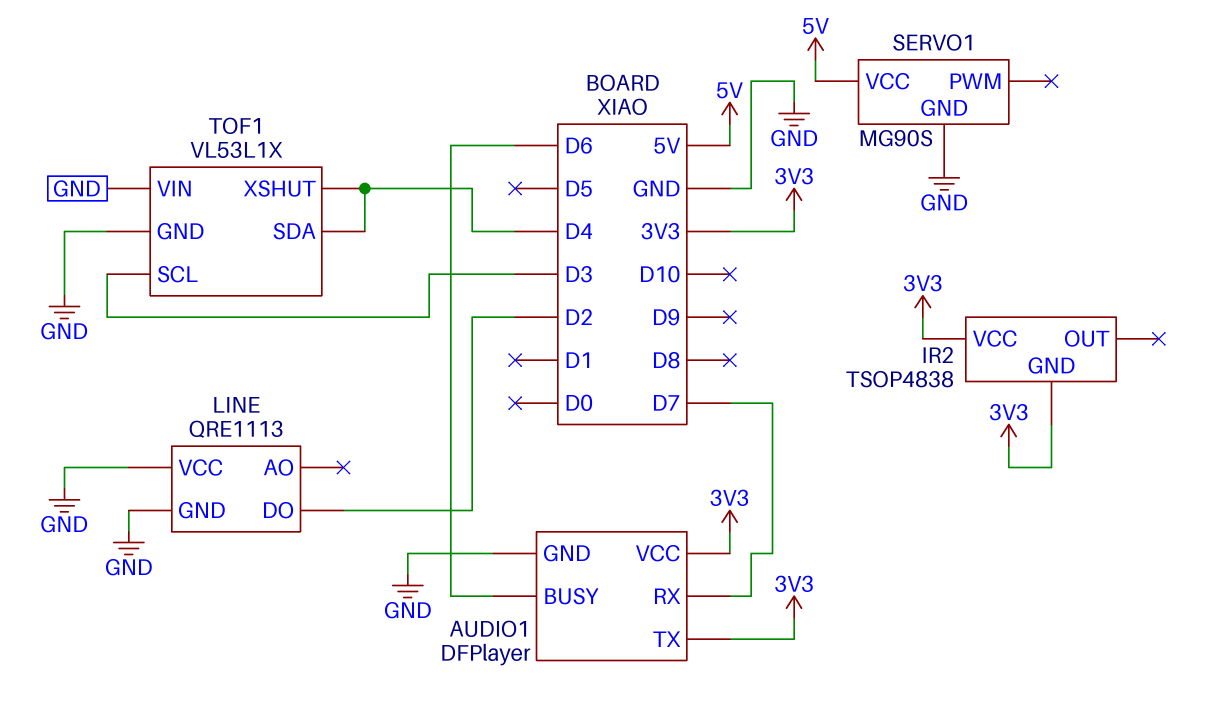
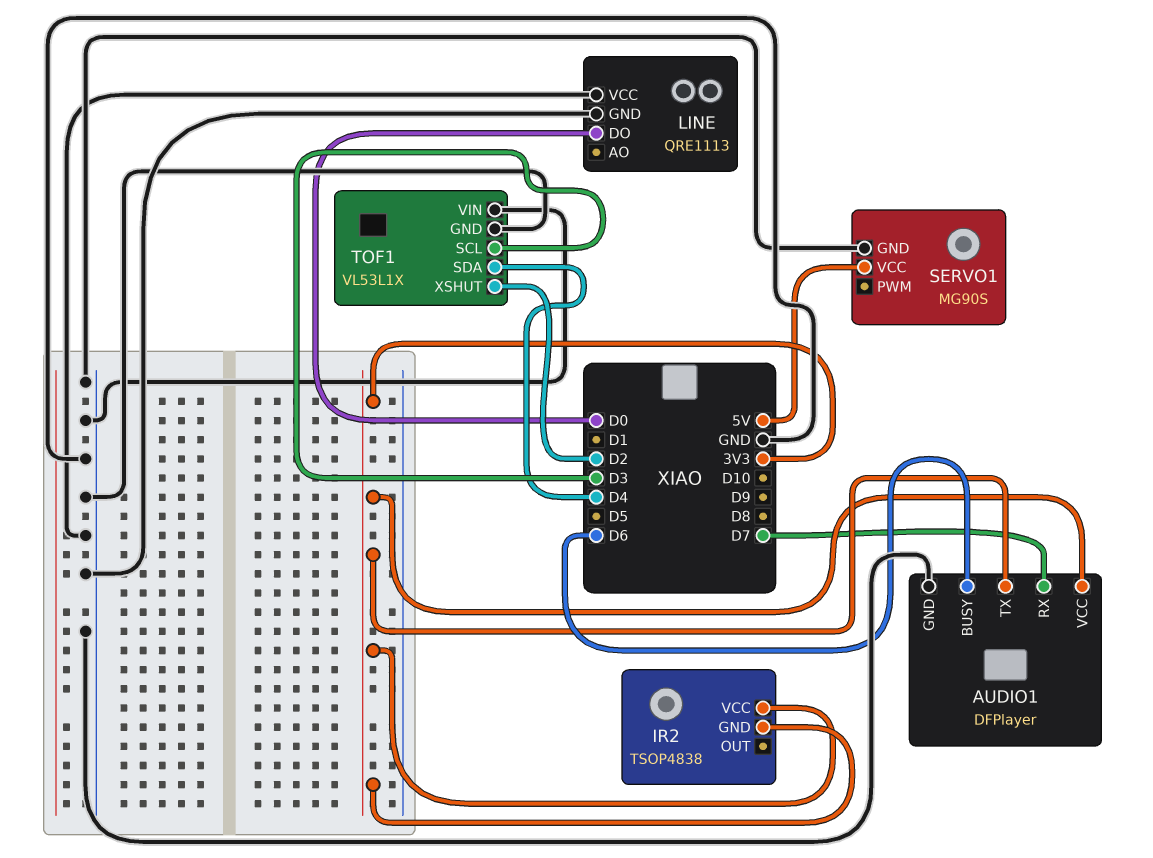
LINE pin DO: D2 -> D0
TOF1 pin XSHUT: D4 -> D2

